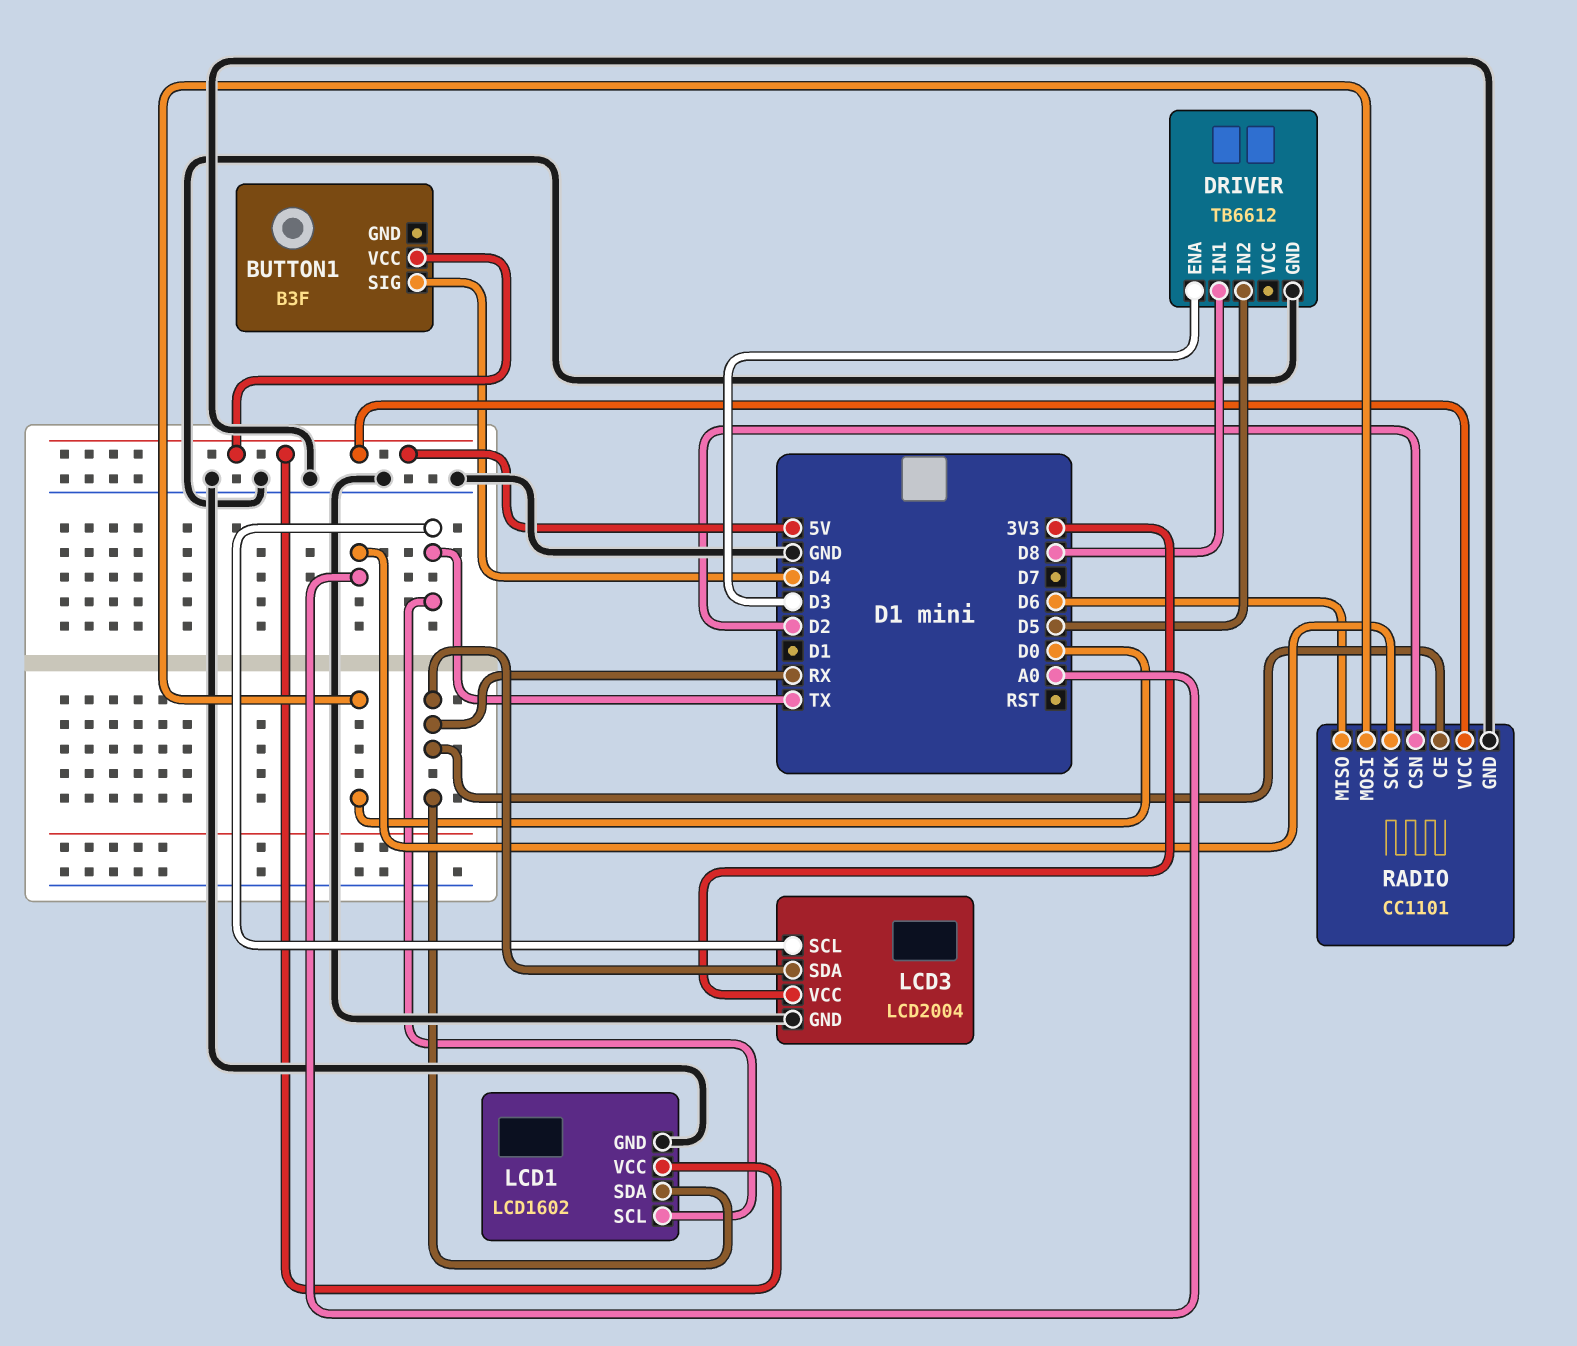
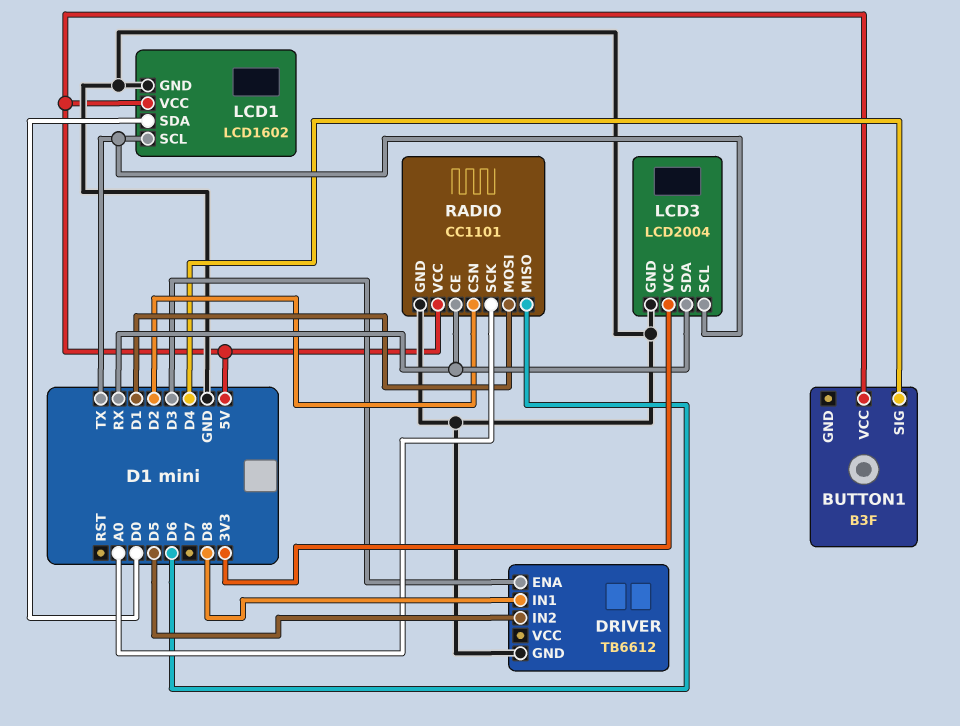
LCD1 pin SDA: RX -> D0
RADIO pin MOSI: D0 -> D1

